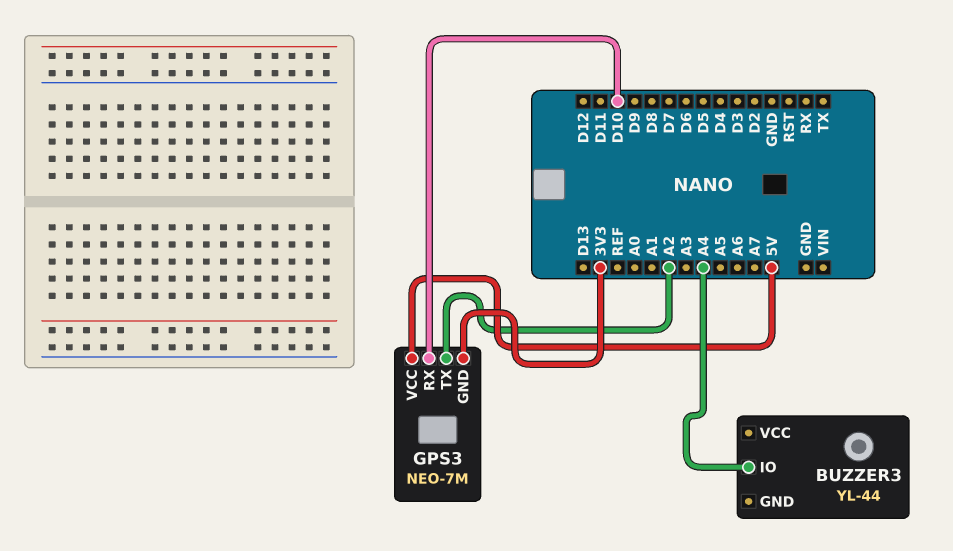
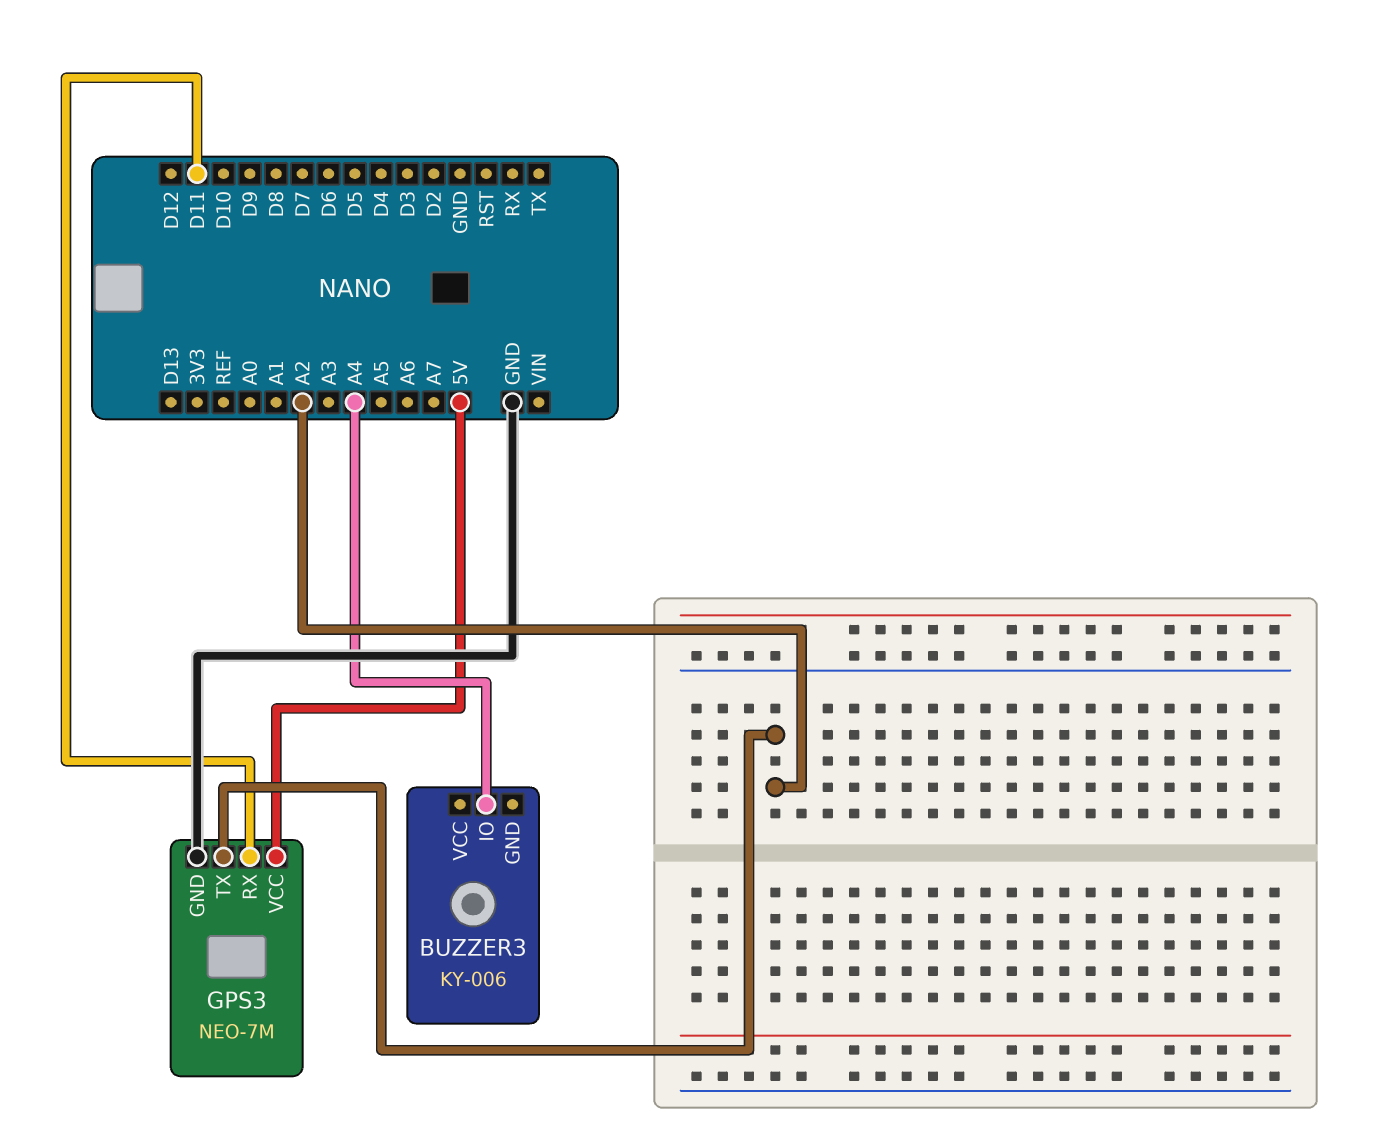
BUZZER3: YL-44 -> KY-006
GPS3 pin GND: 3V3 -> GND
GPS3 pin RX: D10 -> D11

